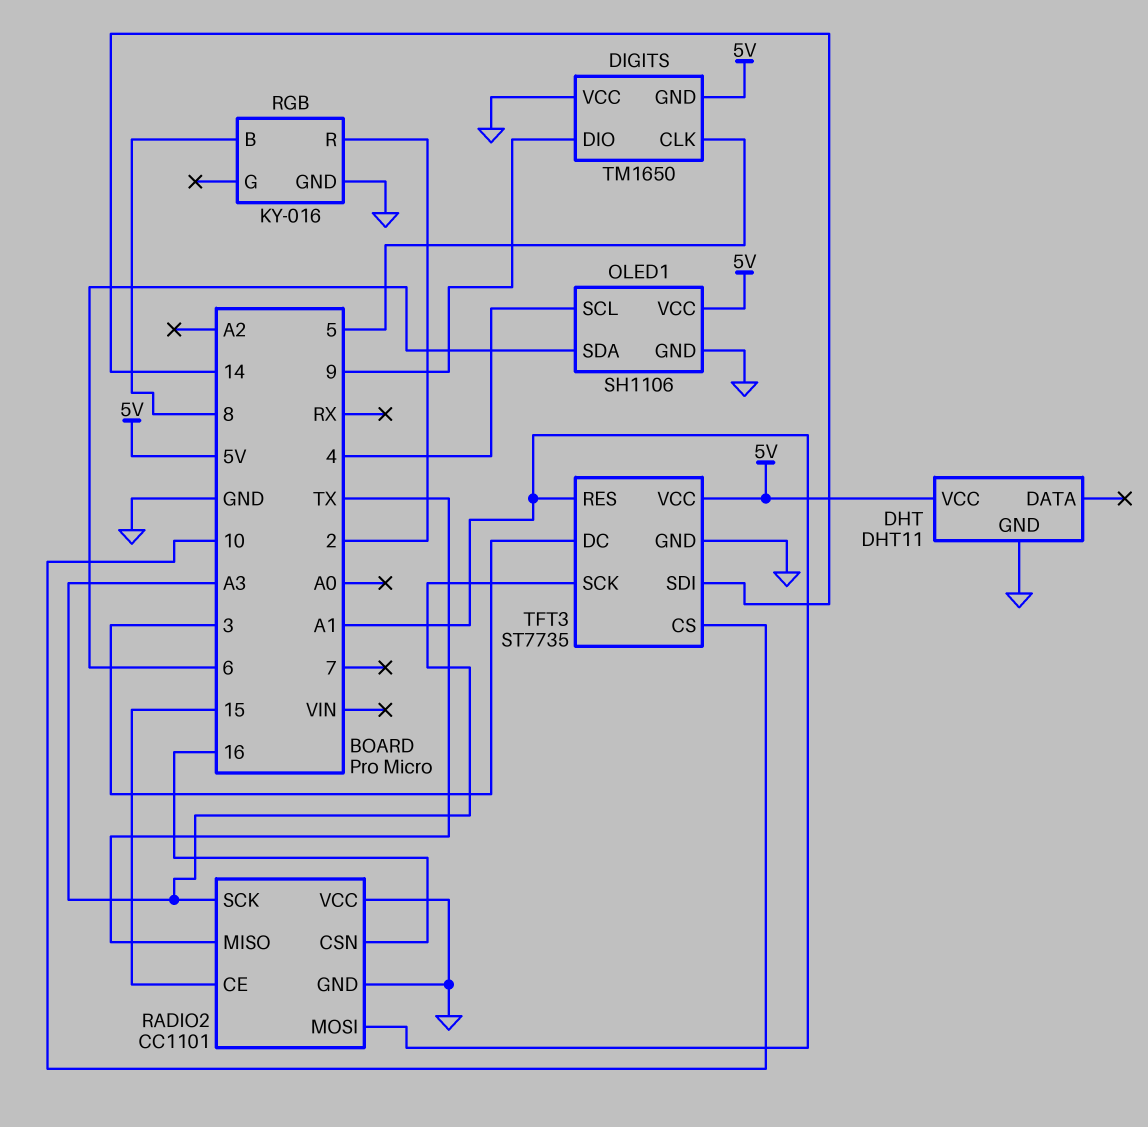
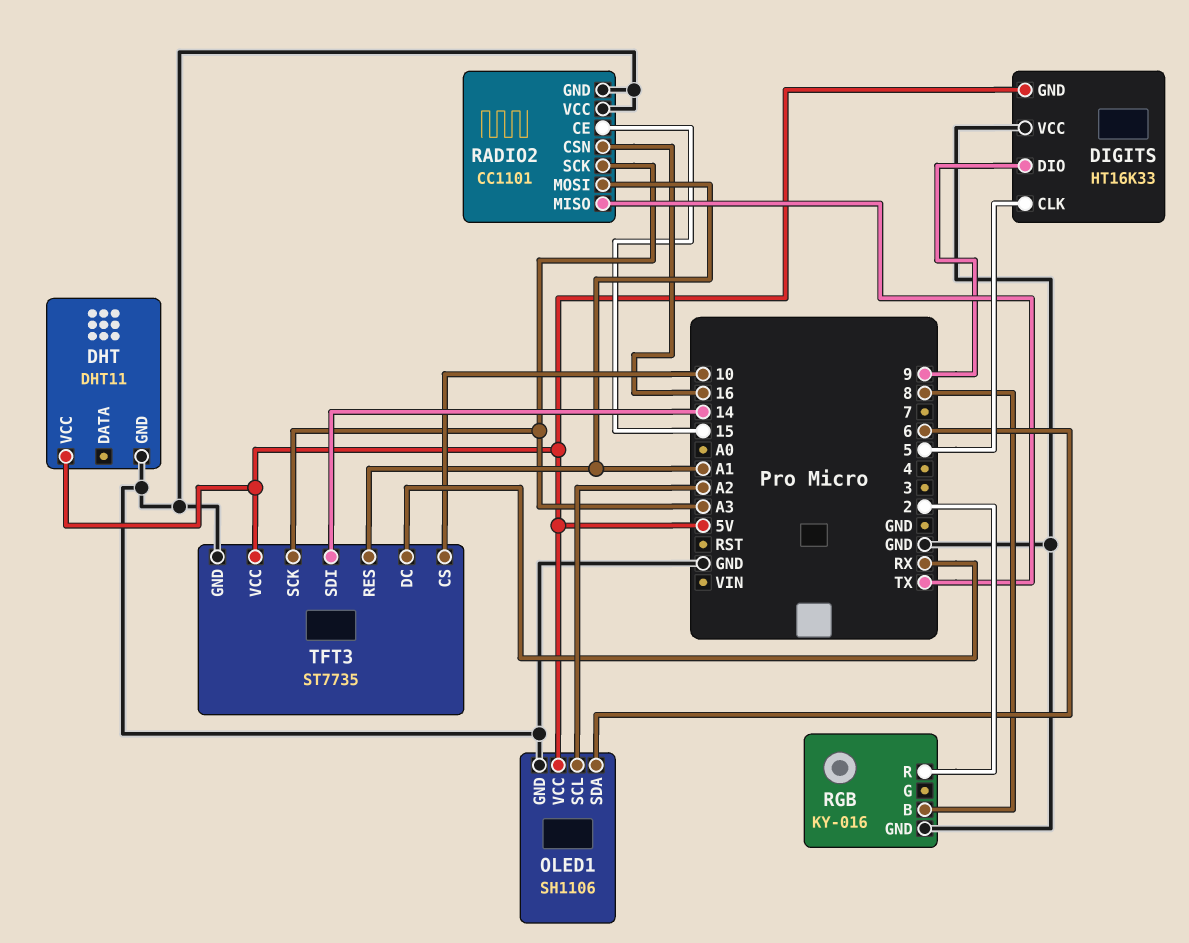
DIGITS: TM1650 -> HT16K33
OLED1 pin SCL: 4 -> A2
TFT3 pin DC: 3 -> RX

